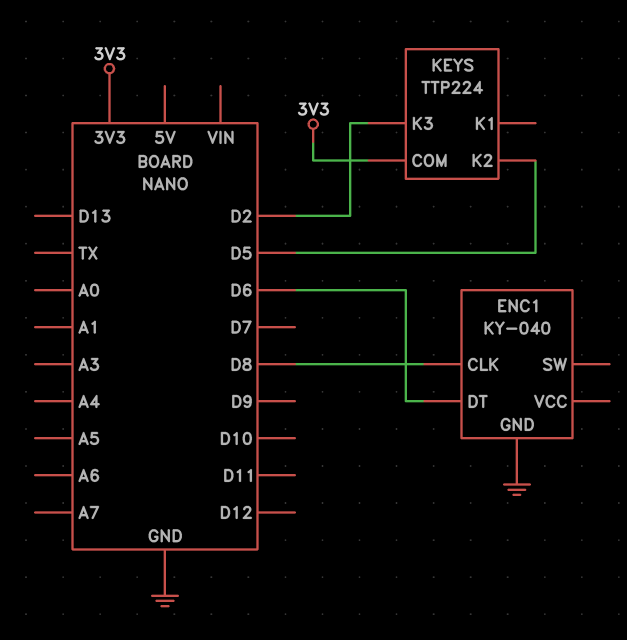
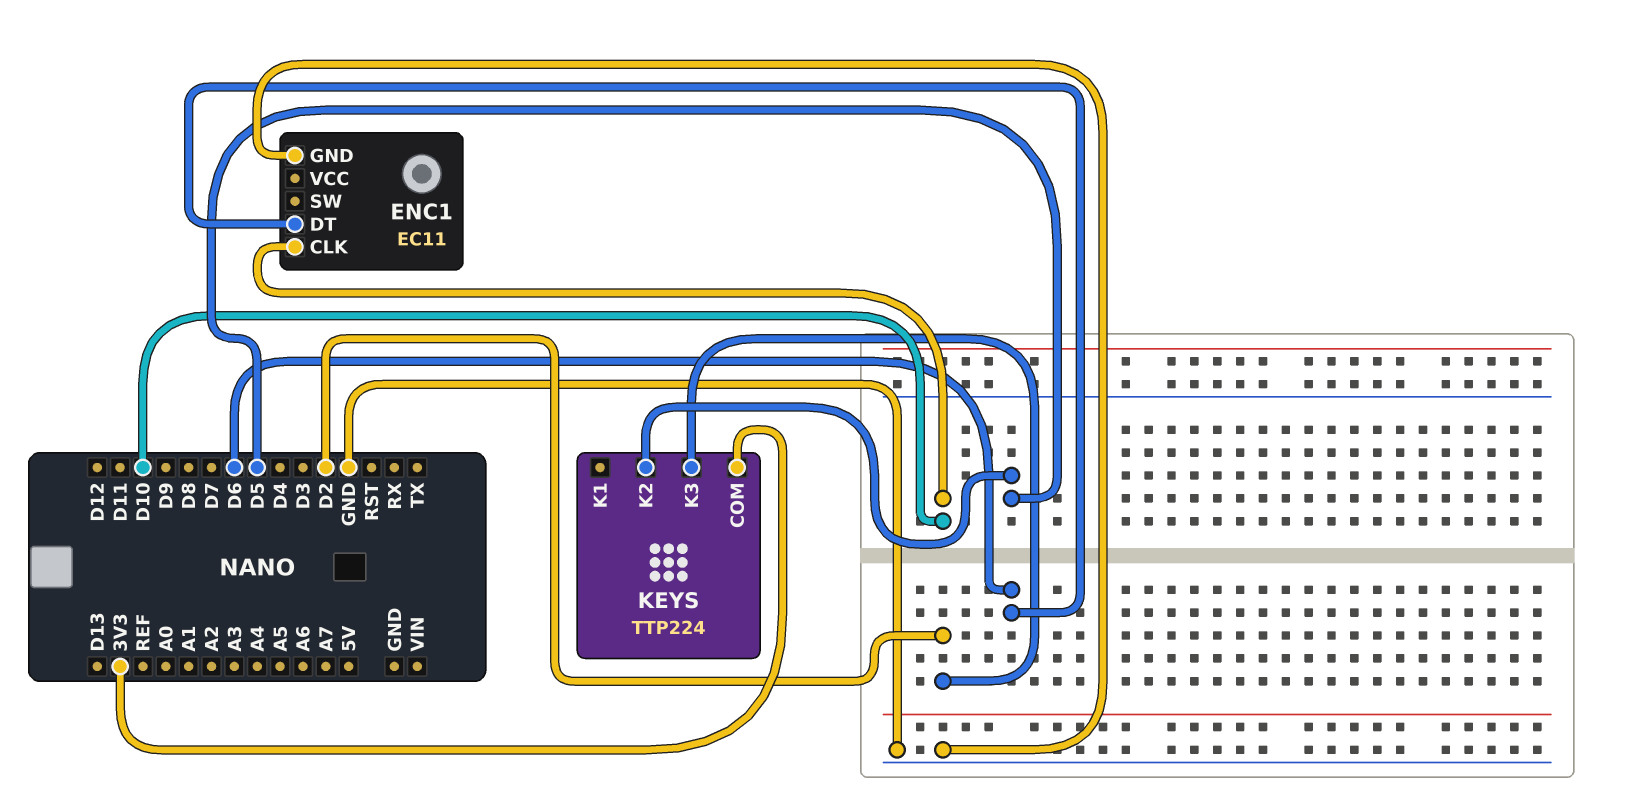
ENC1: KY-040 -> EC11
ENC1 pin CLK: D8 -> D10

